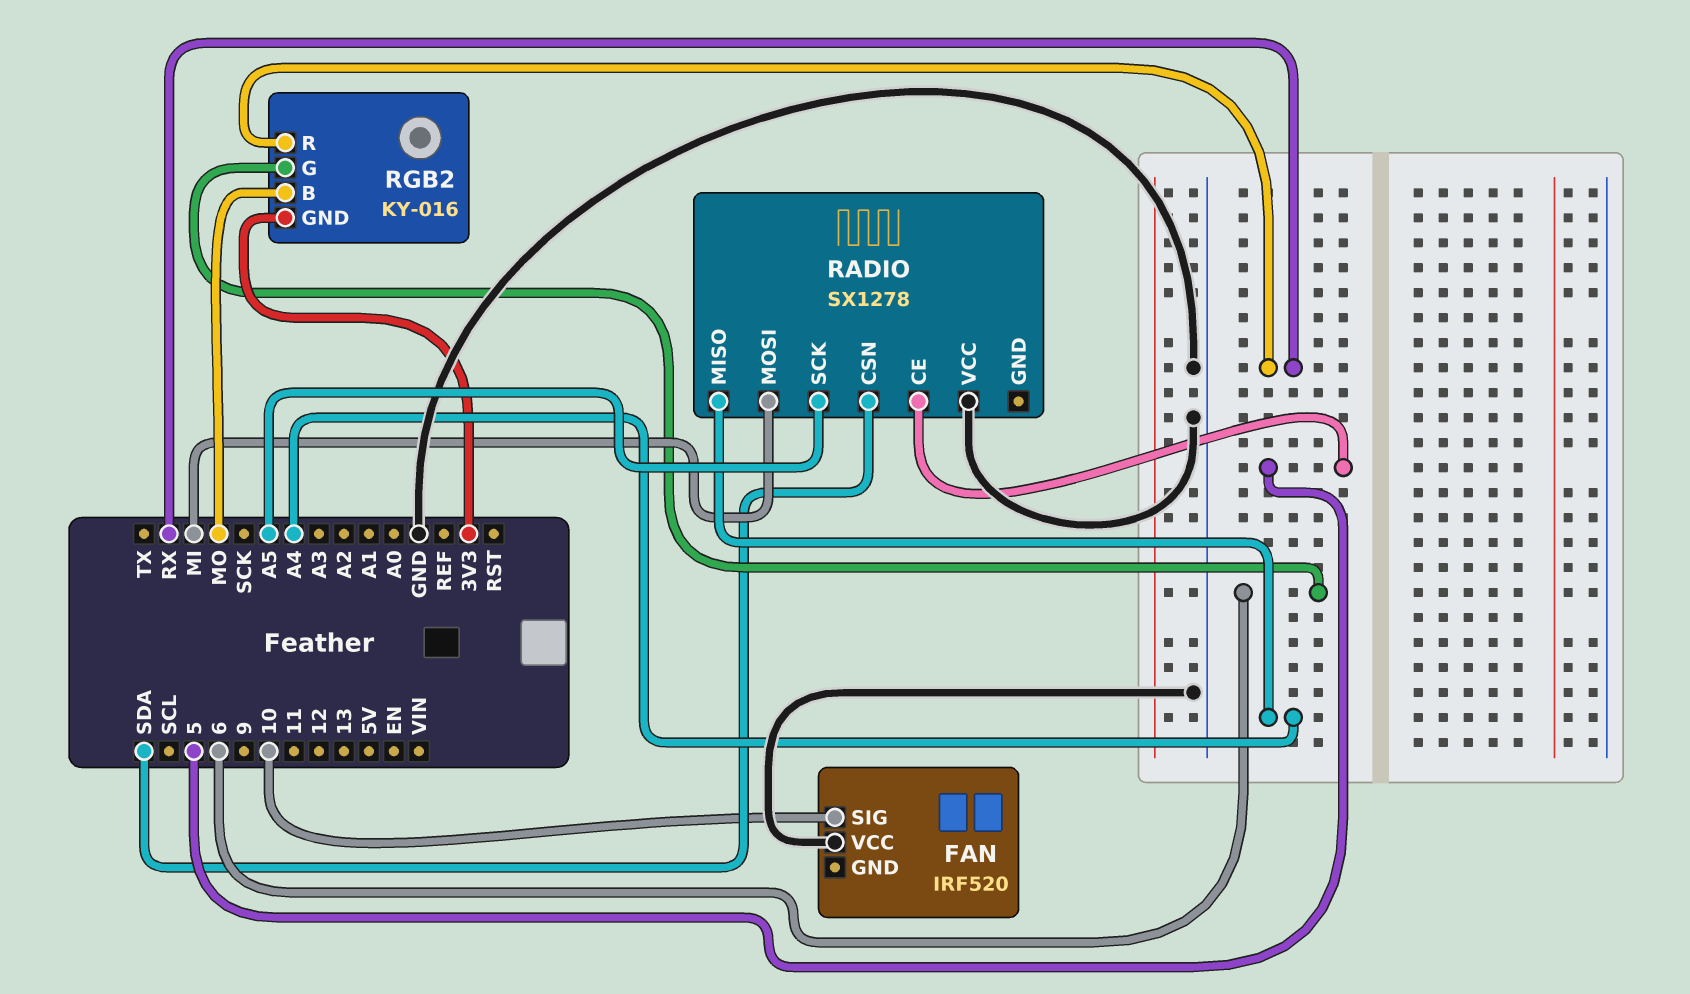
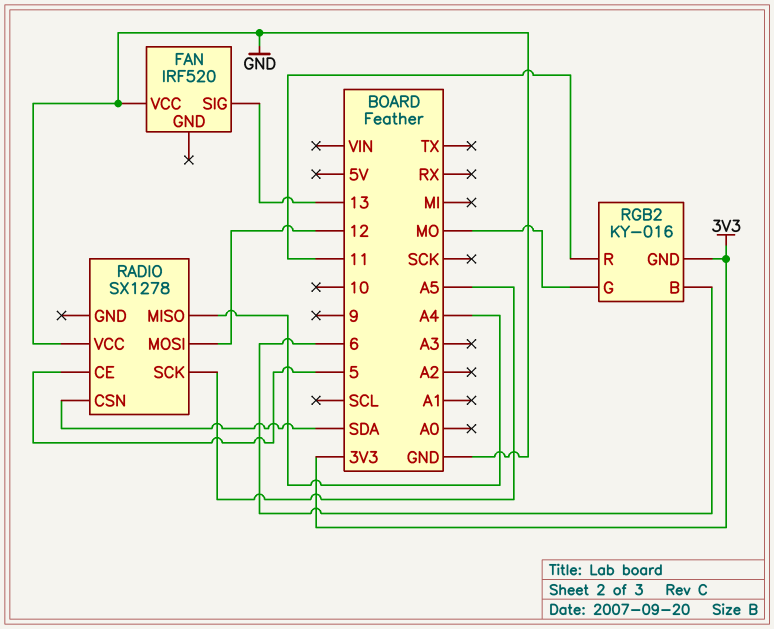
FAN pin SIG: 10 -> 13
RADIO pin MOSI: MI -> 12
RGB2 pin B: MO -> 6
RGB2 pin G: 6 -> MO
RGB2 pin R: RX -> 11

